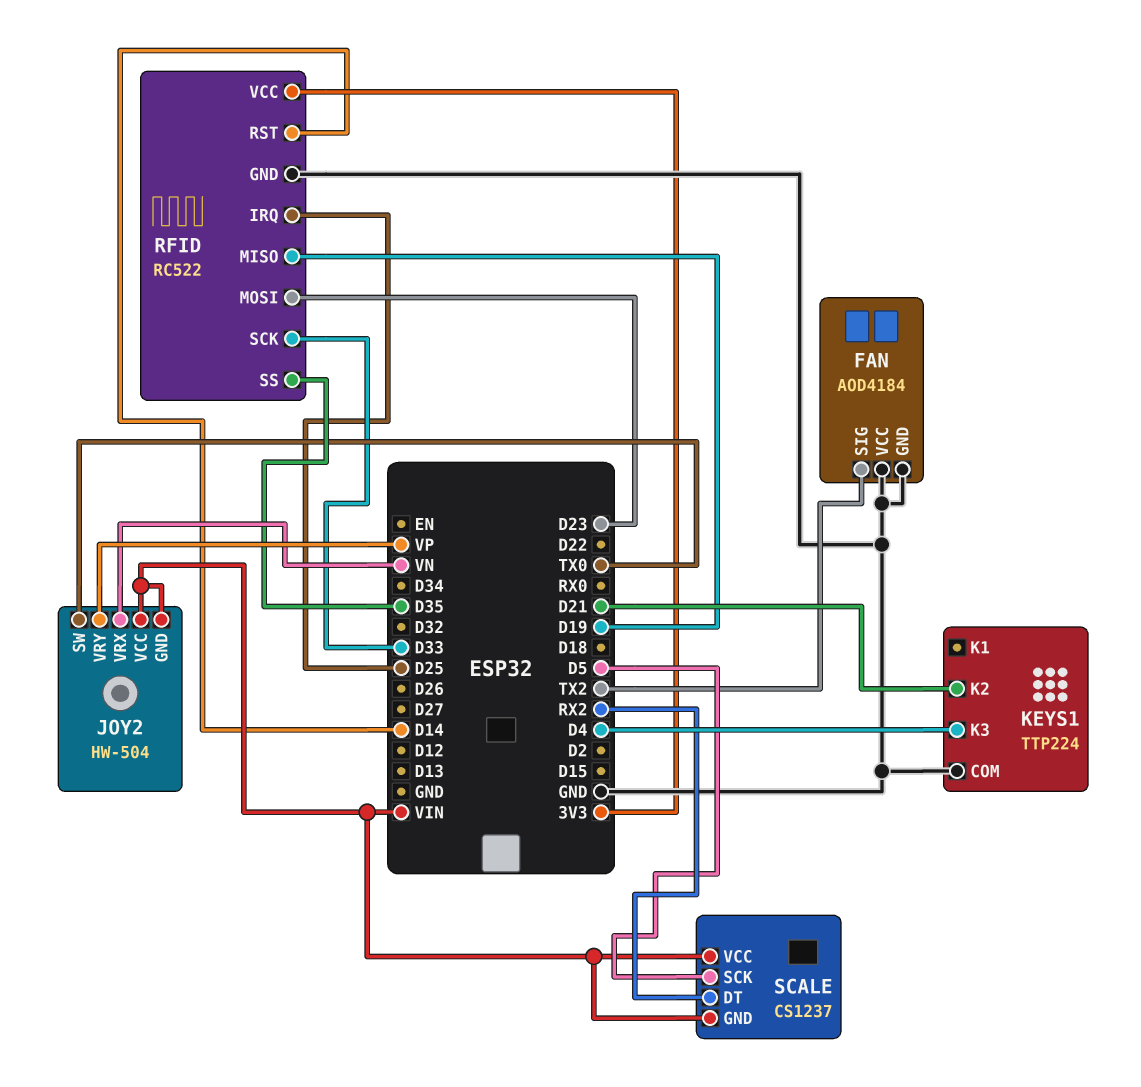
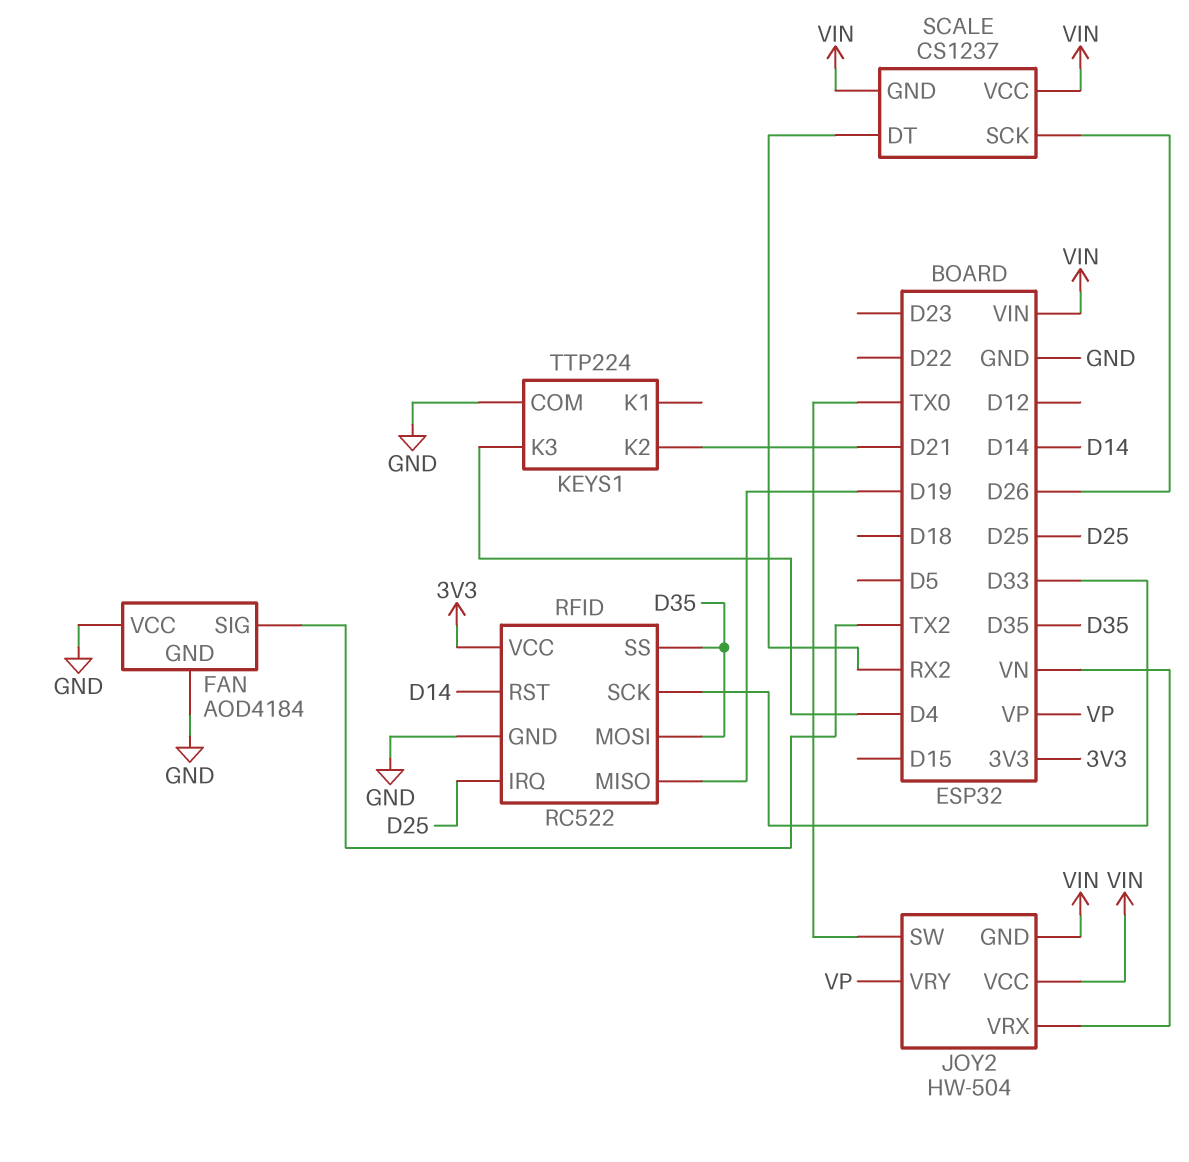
RFID pin MOSI: D23 -> D35
SCALE pin SCK: D5 -> D26

